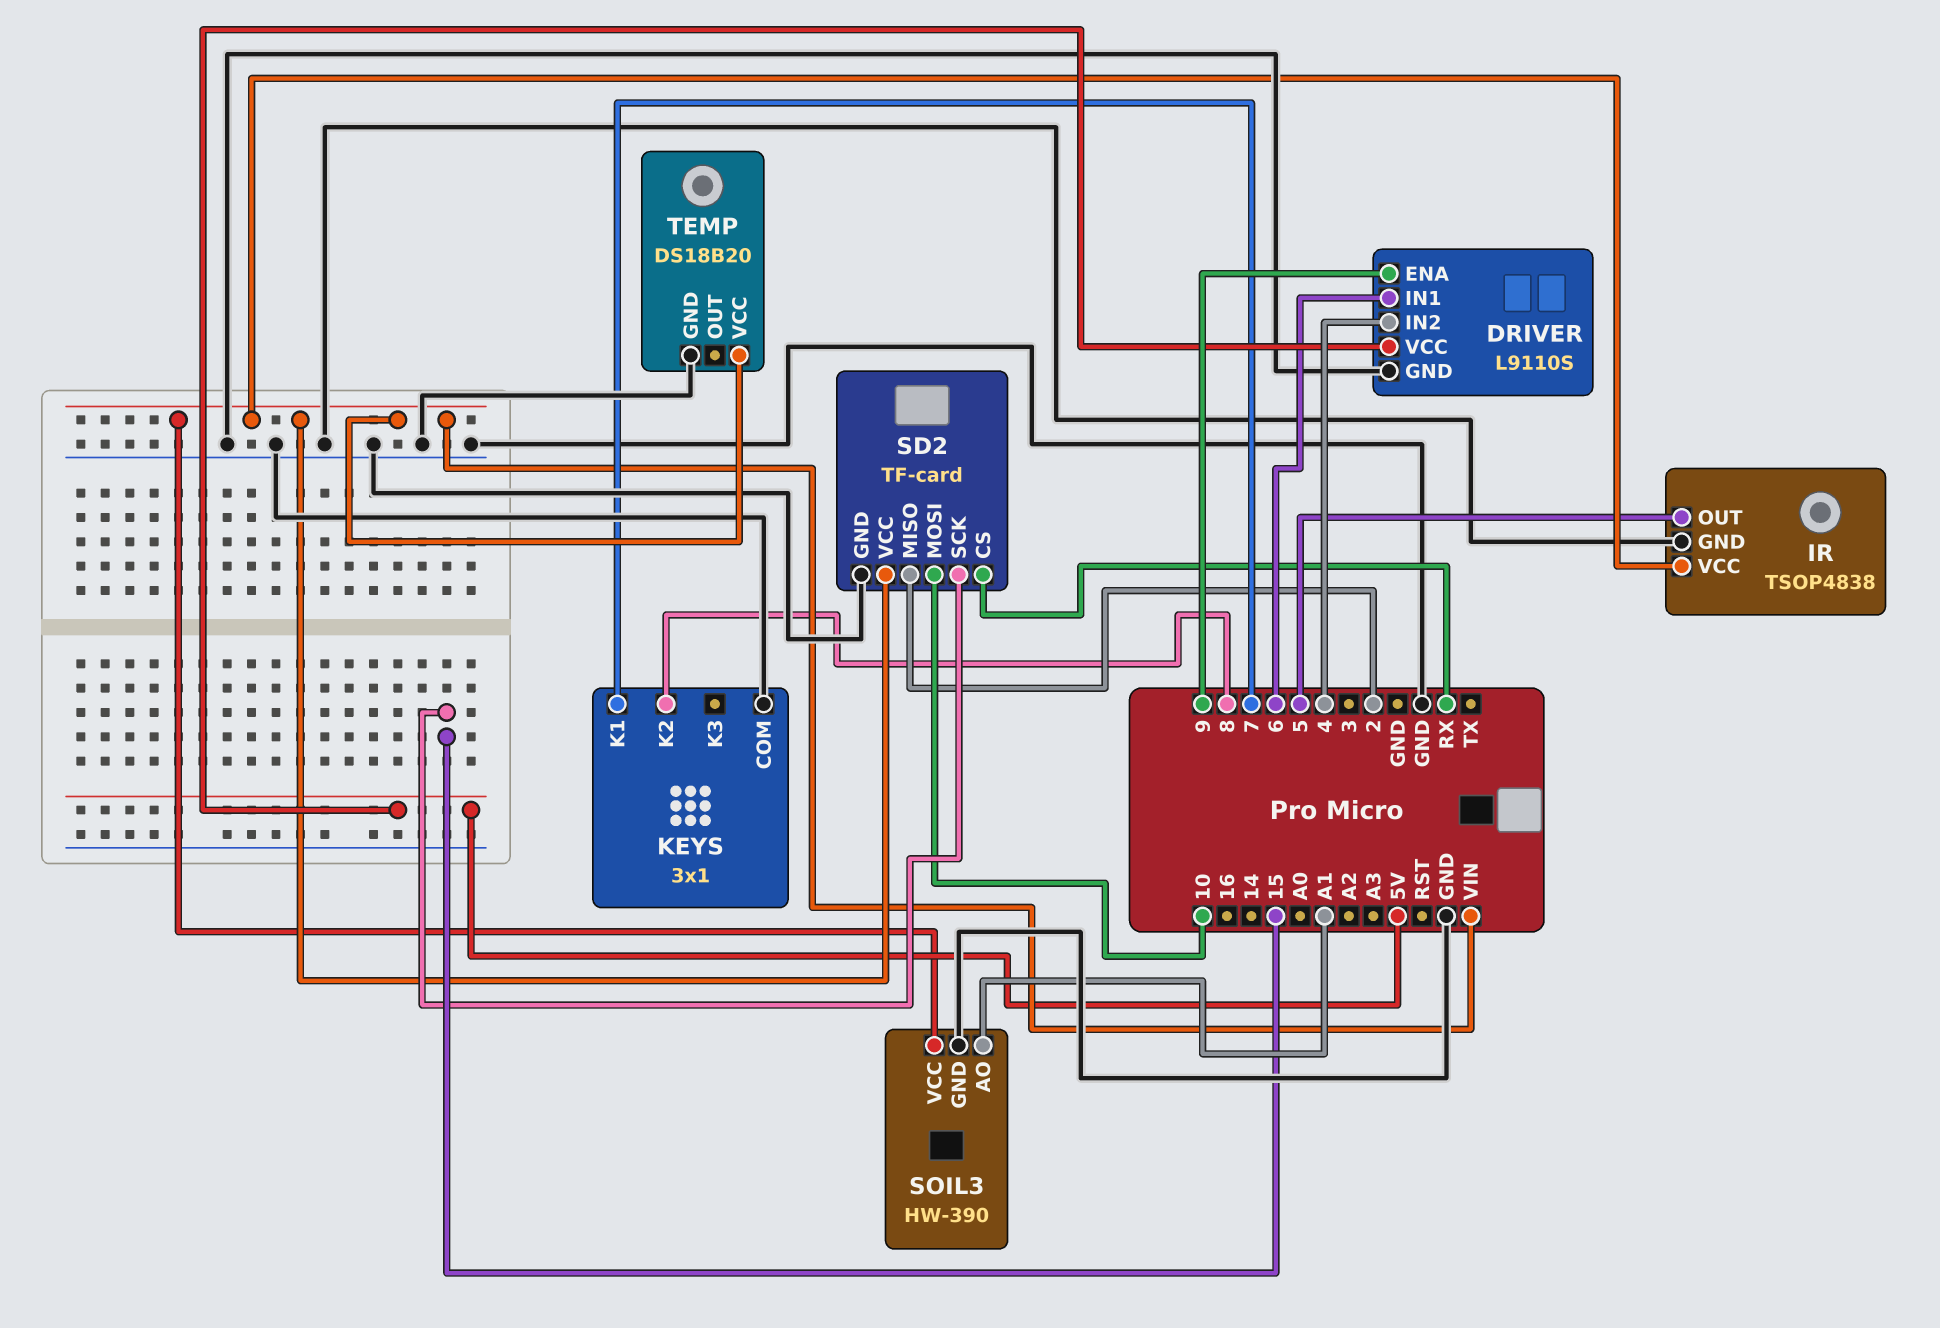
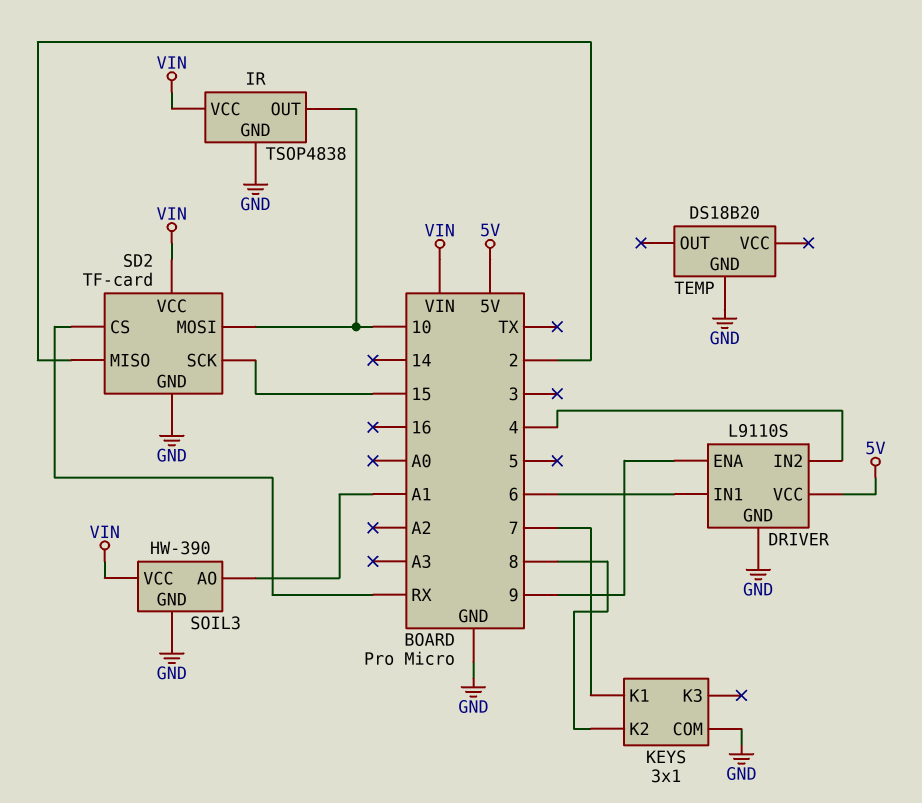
IR pin OUT: 5 -> 10
TEMP pin VCC: VIN -> none

